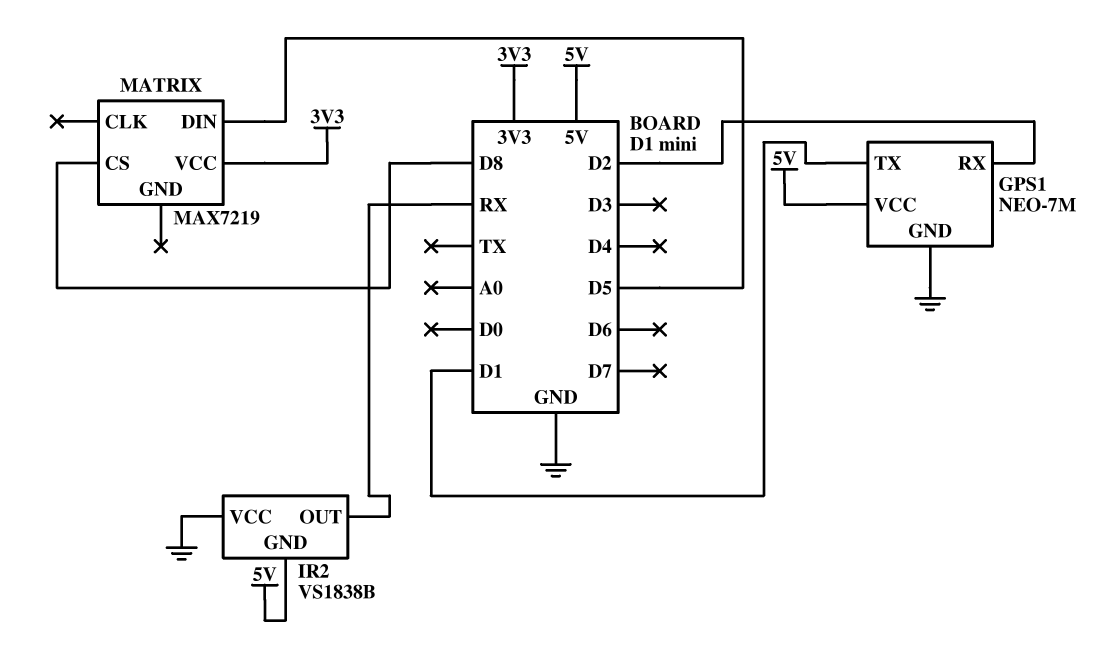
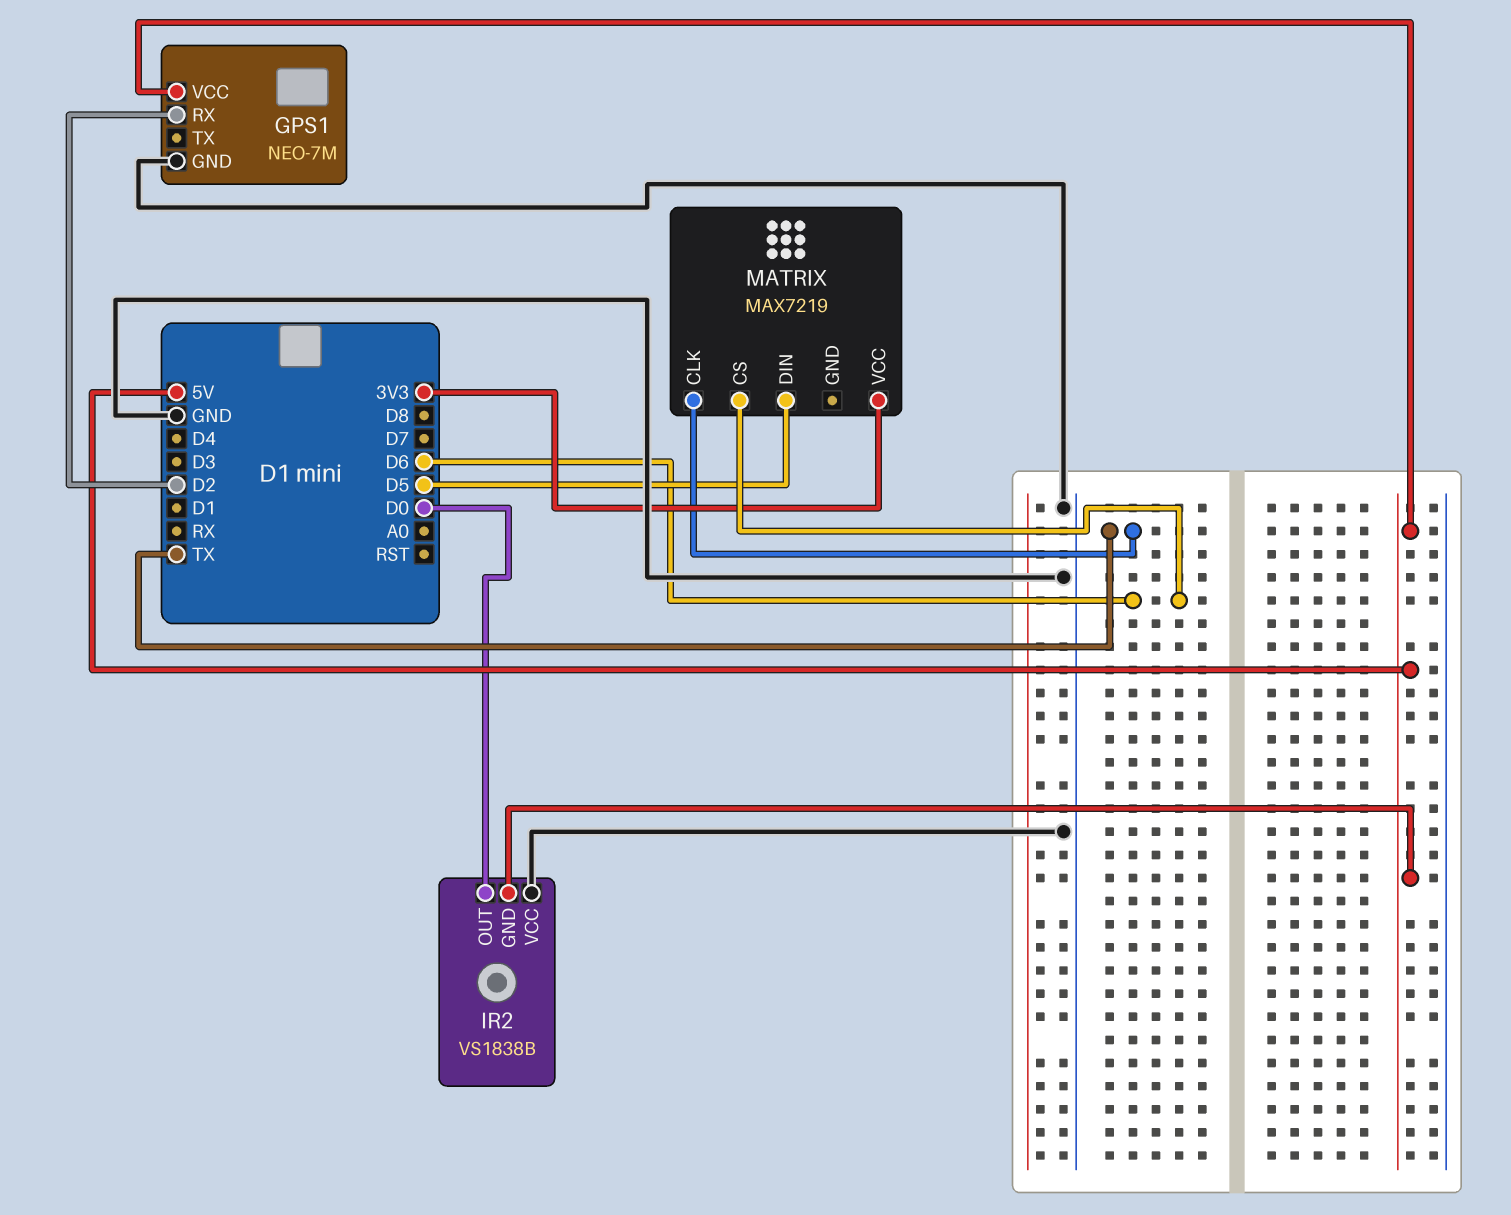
GPS1 pin TX: D1 -> none
IR2 pin OUT: RX -> D0
MATRIX pin CLK: none -> TX
MATRIX pin CS: D8 -> D6

